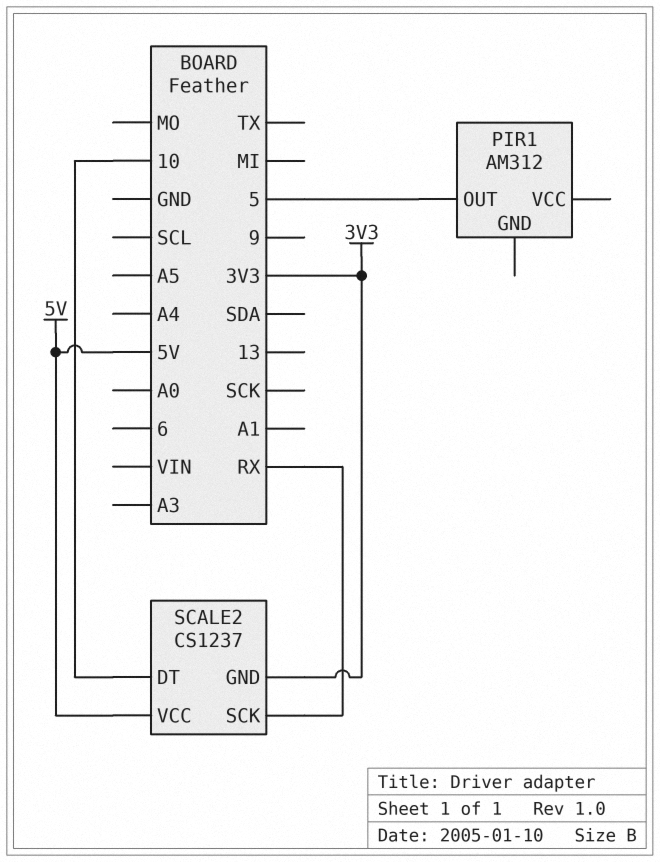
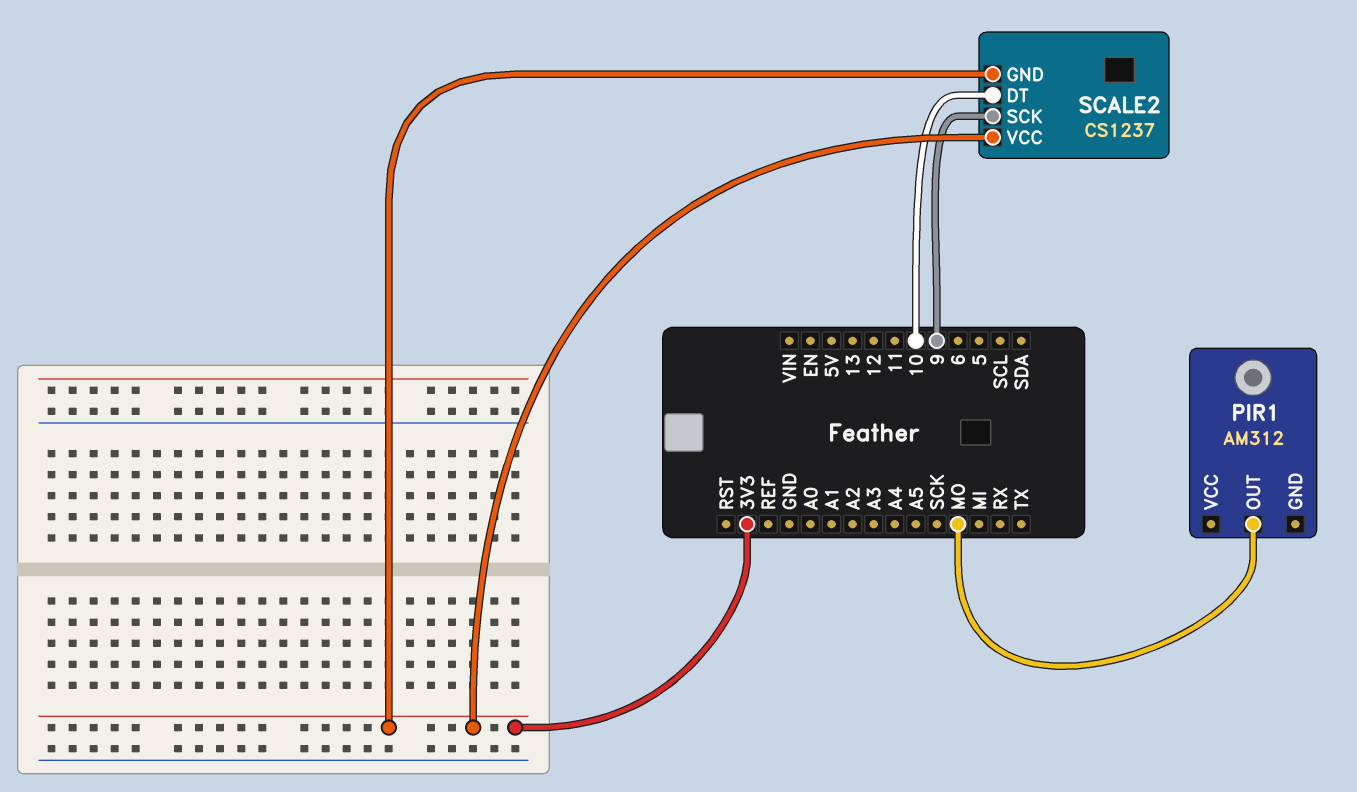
PIR1 pin OUT: 5 -> MO
SCALE2 pin SCK: RX -> 9
SCALE2 pin VCC: 5V -> 3V3

